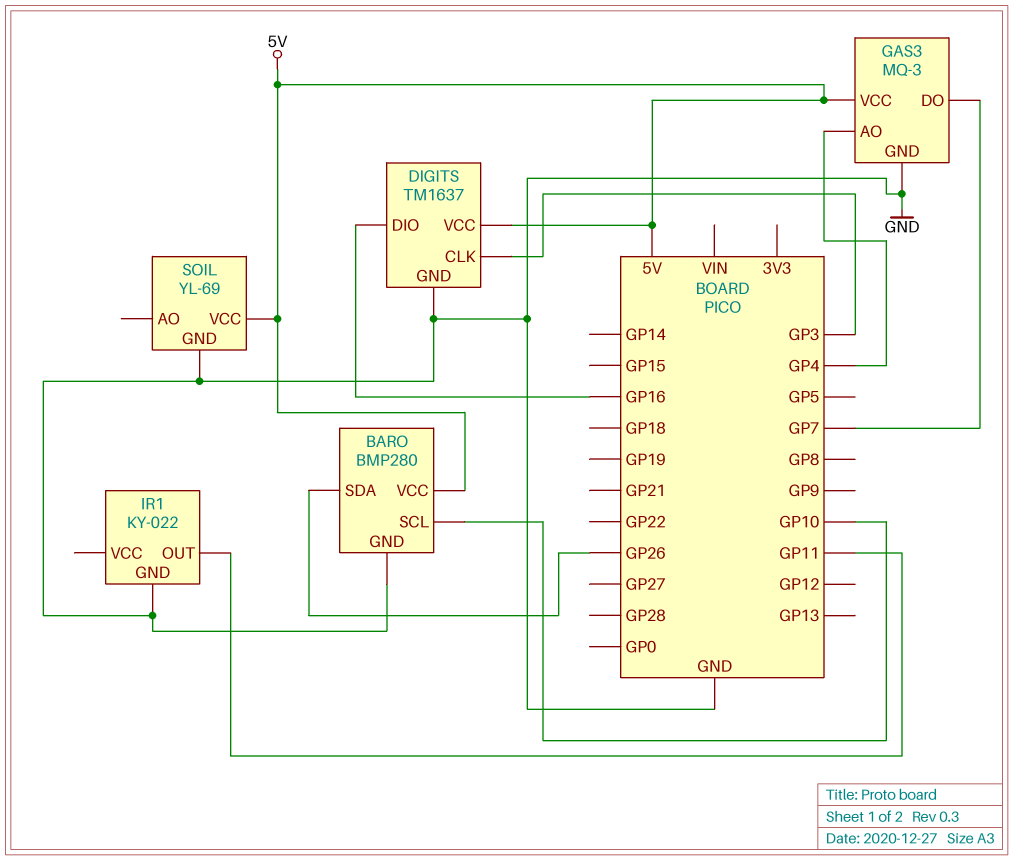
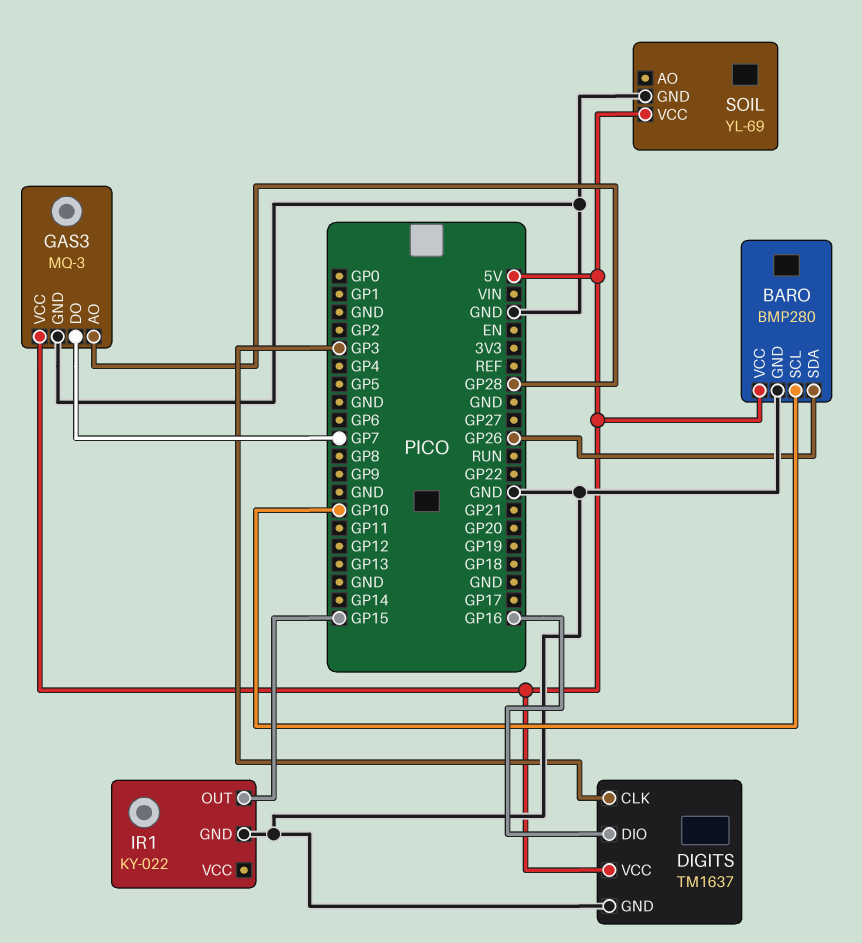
GAS3 pin AO: GP4 -> GP28
IR1 pin OUT: GP11 -> GP15

